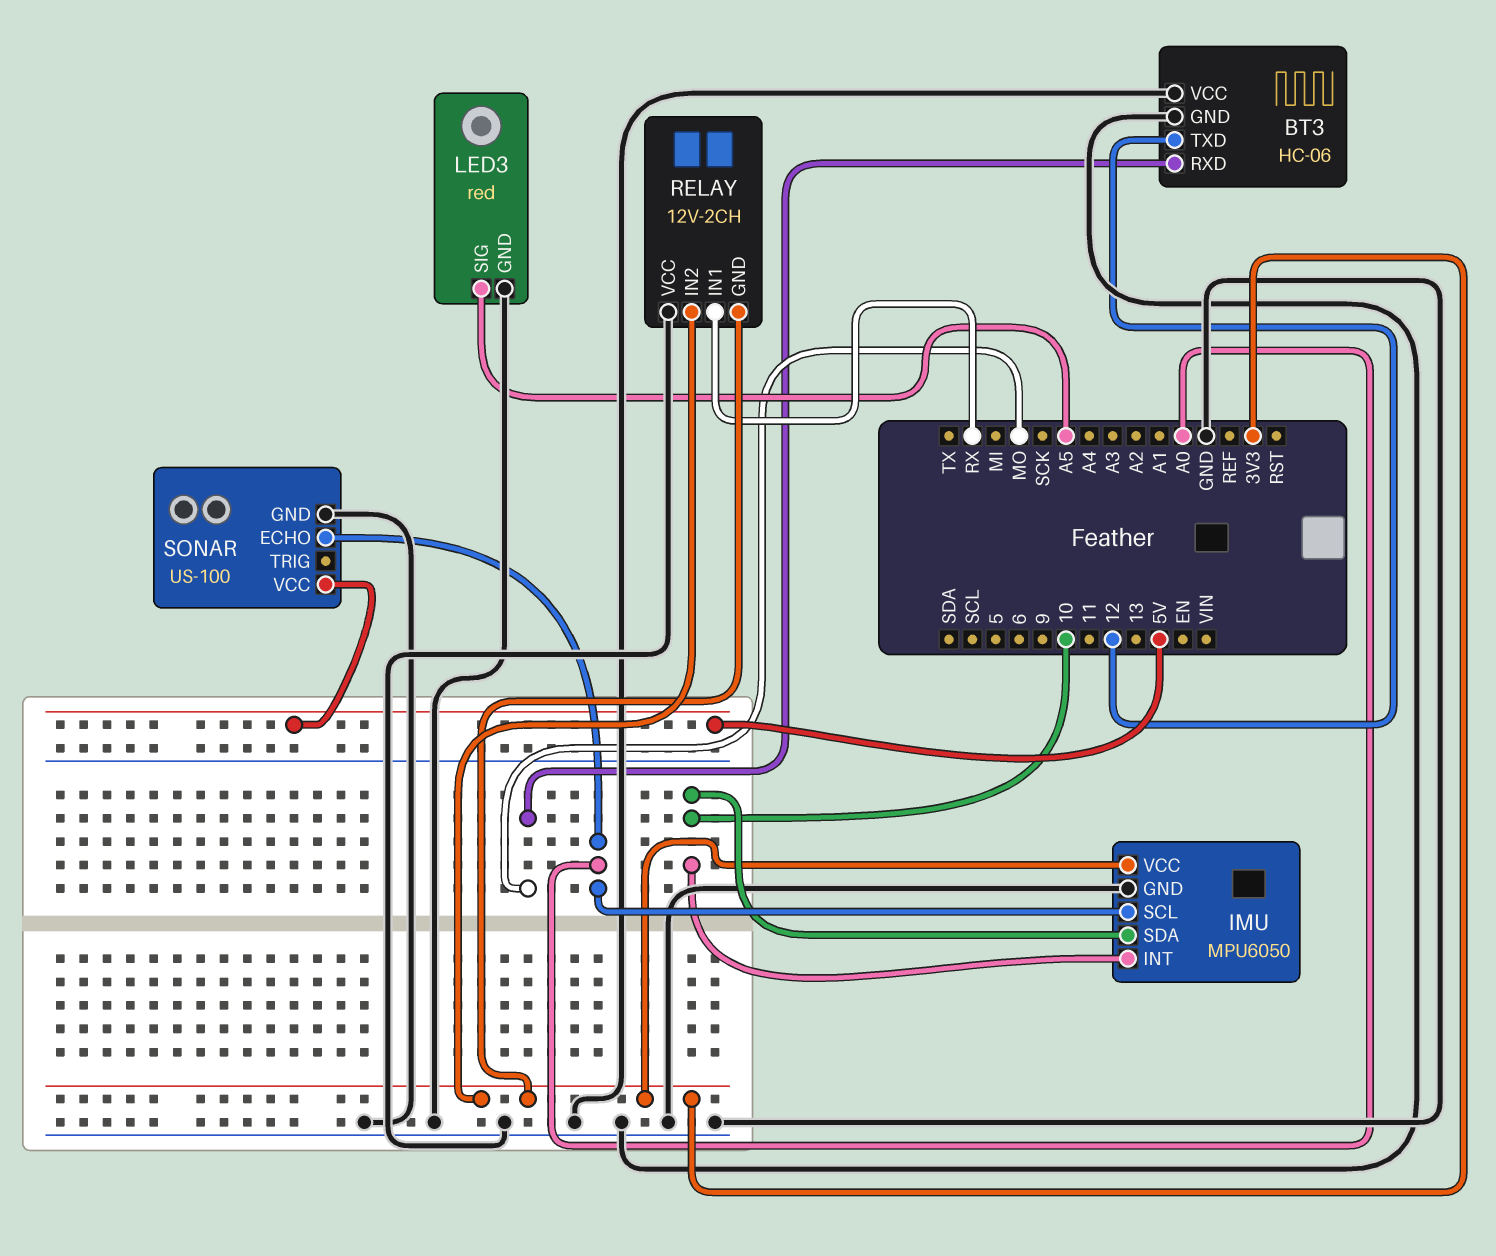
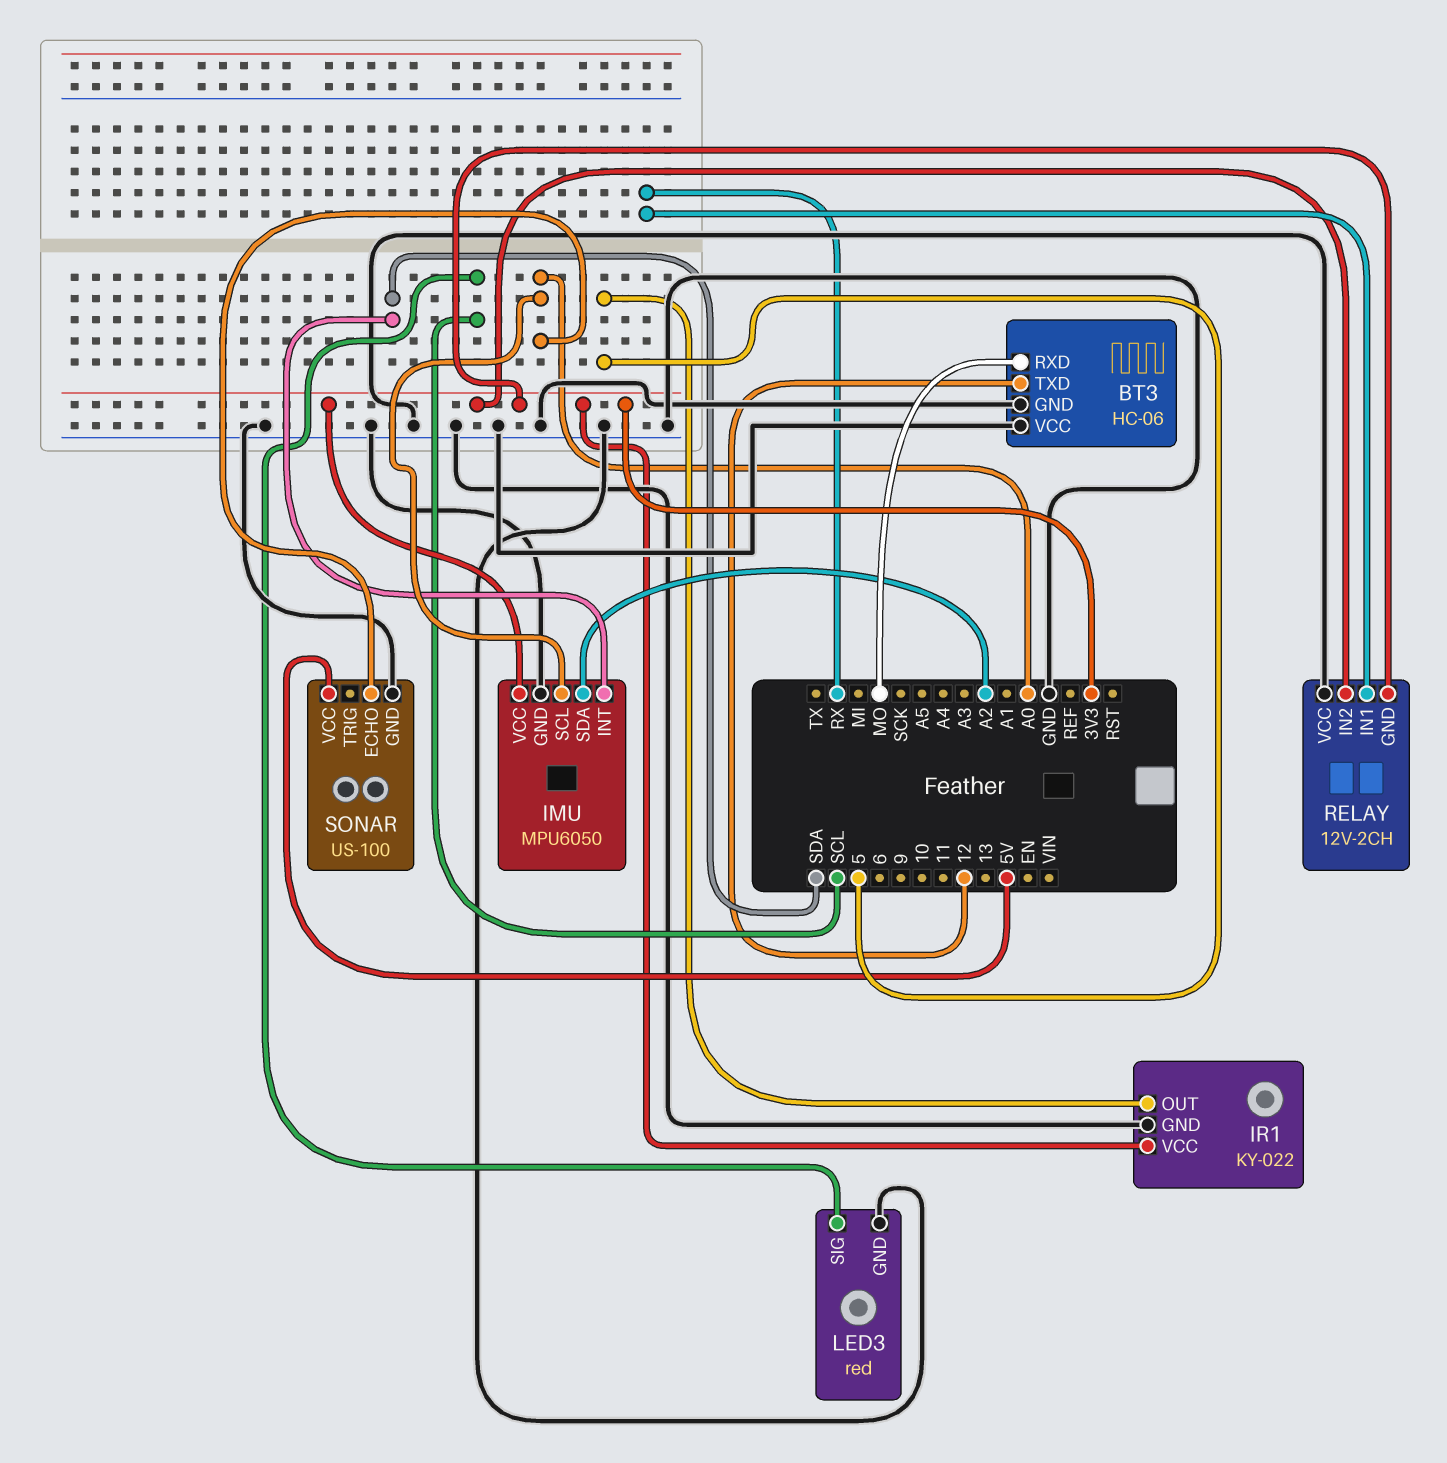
IMU pin INT: 10 -> SDA
IMU pin SDA: 10 -> A2
IR1: none -> KY-022
IR1 pin GND: none -> GND
IR1 pin OUT: none -> 5
IR1 pin VCC: none -> 3V3
LED3 pin SIG: A5 -> SCL

